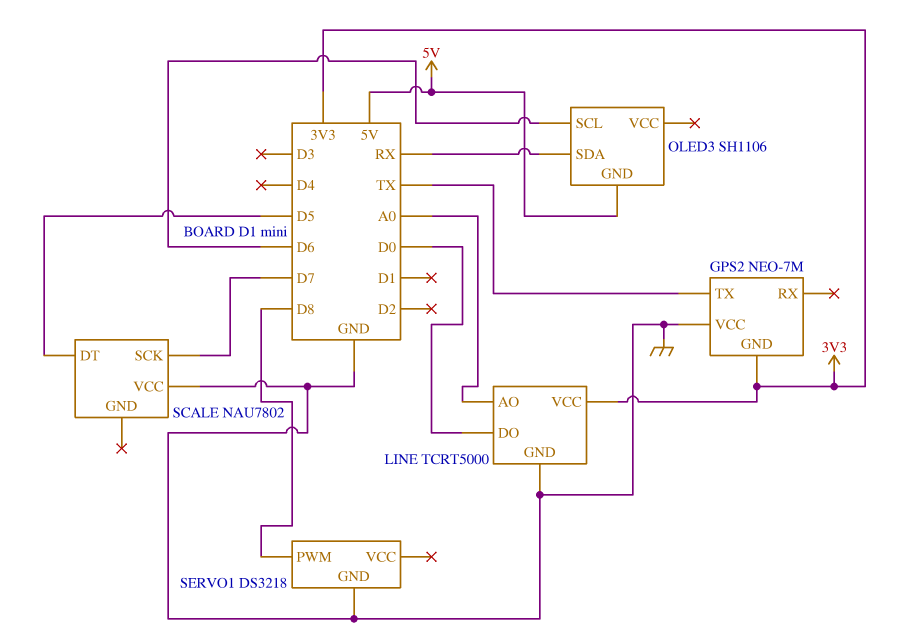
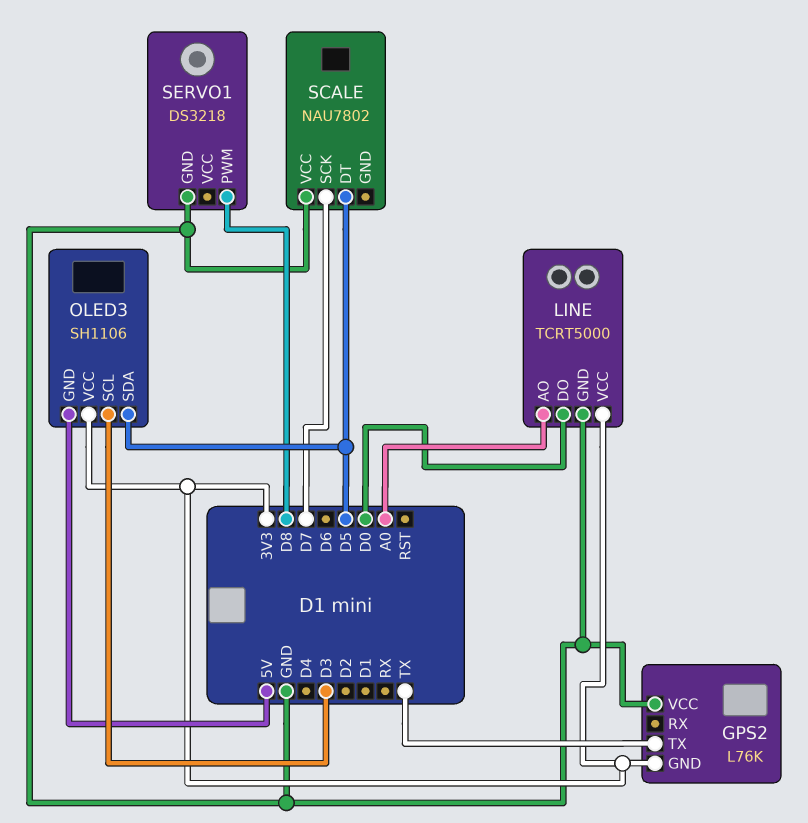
GPS2: NEO-7M -> L76K
OLED3 pin SCL: D6 -> D3
OLED3 pin SDA: RX -> D5
OLED3 pin VCC: none -> 3V3

